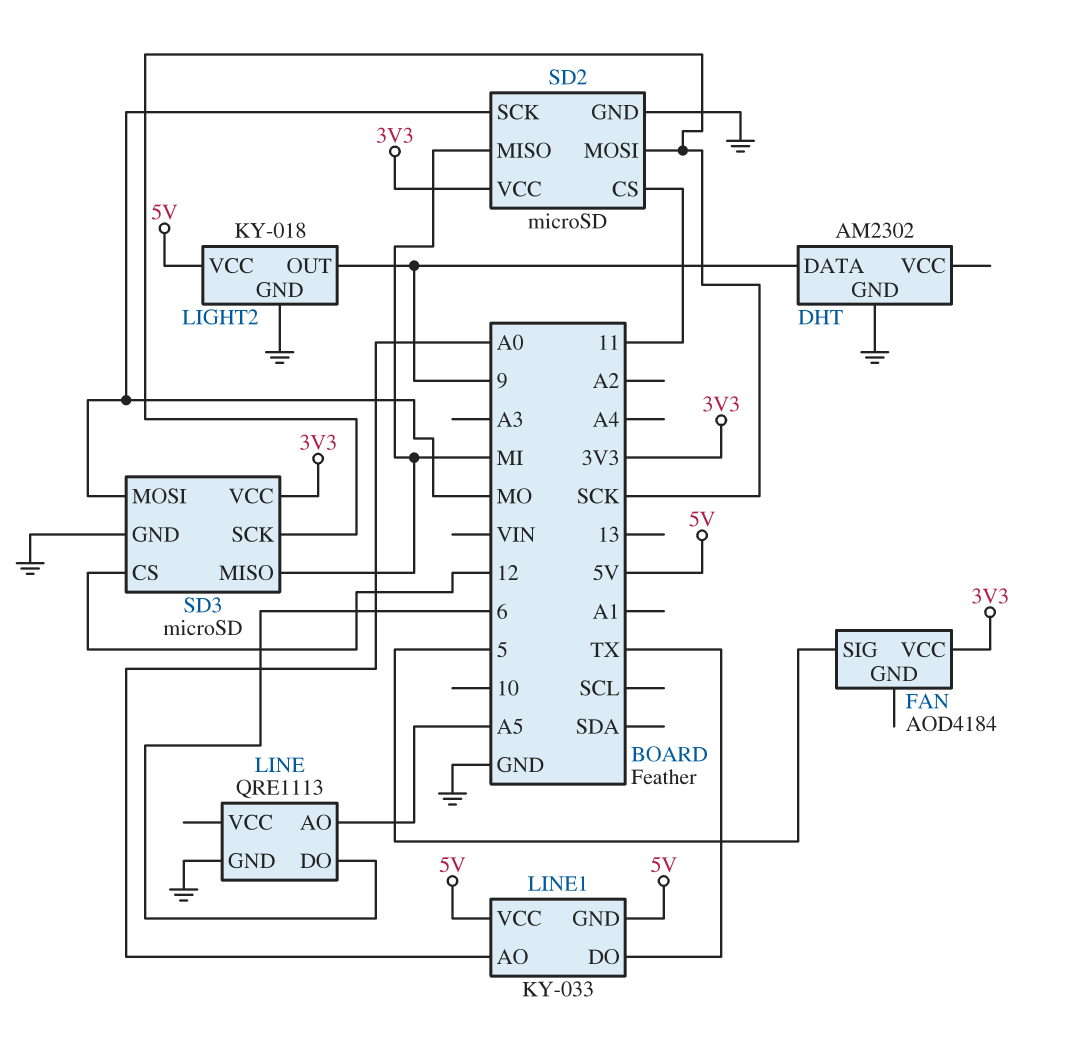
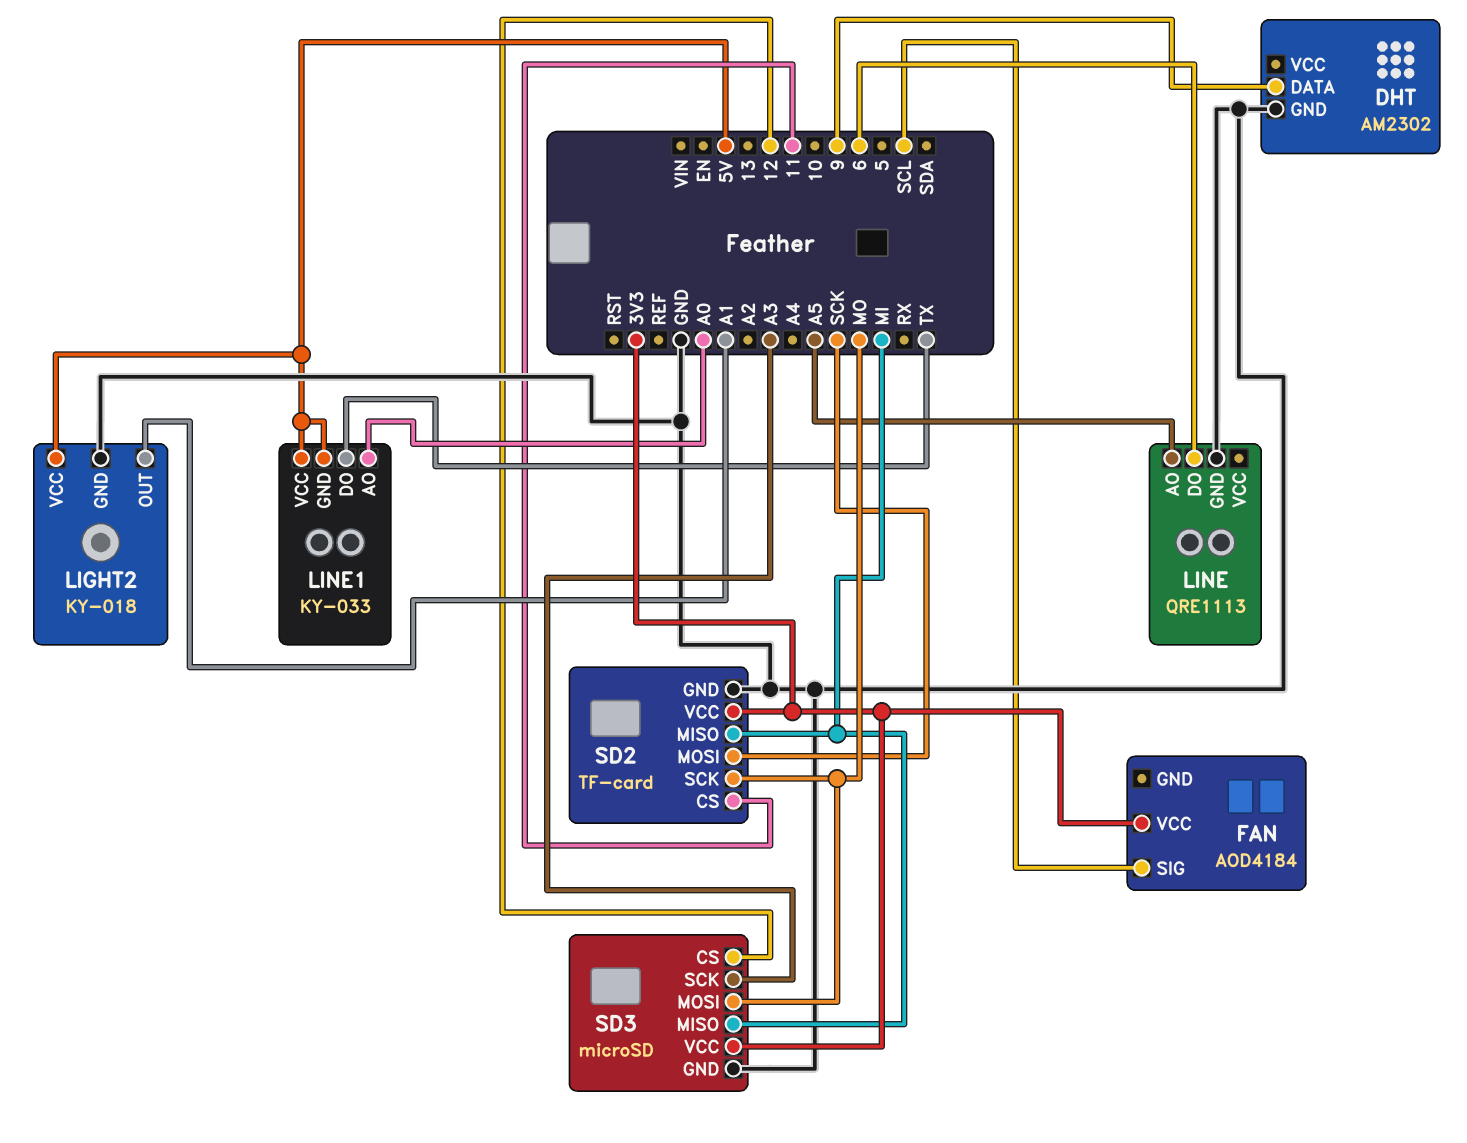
FAN pin SIG: 5 -> SCL
LIGHT2 pin OUT: 9 -> A1
SD2: microSD -> TF-card
SD3 pin SCK: SCK -> A3

